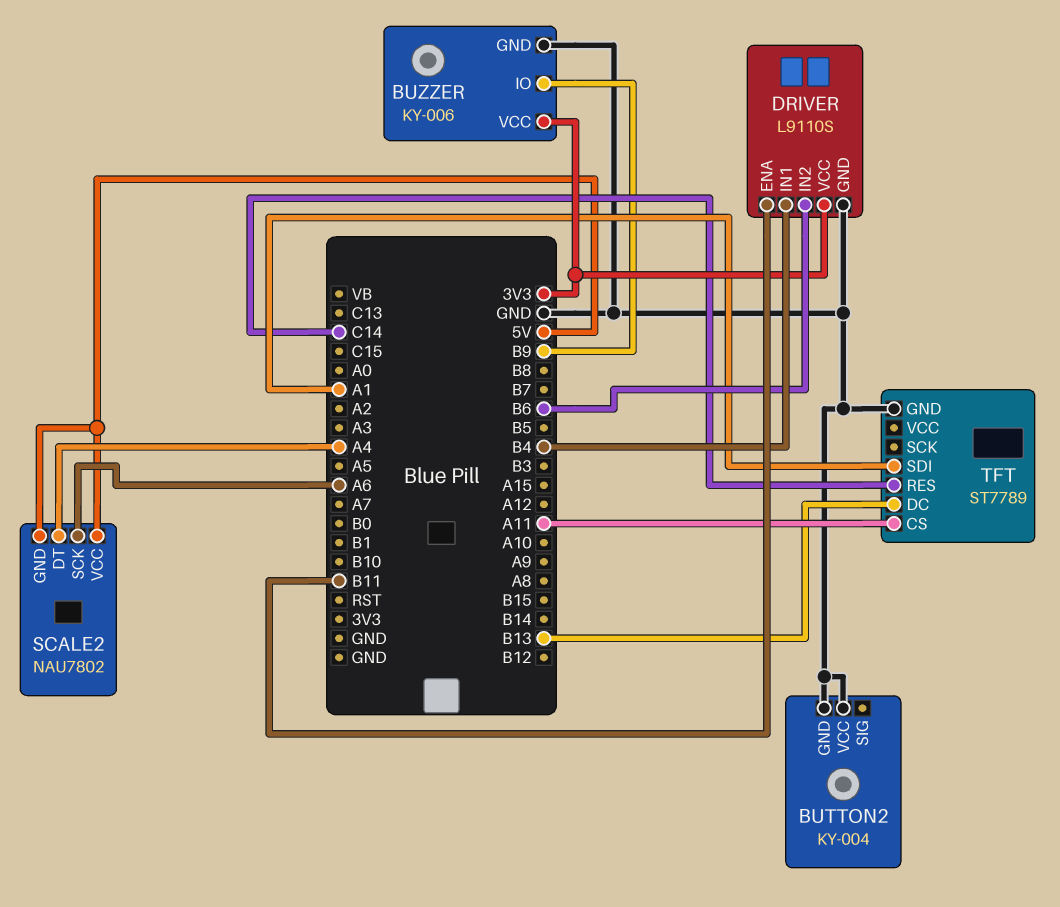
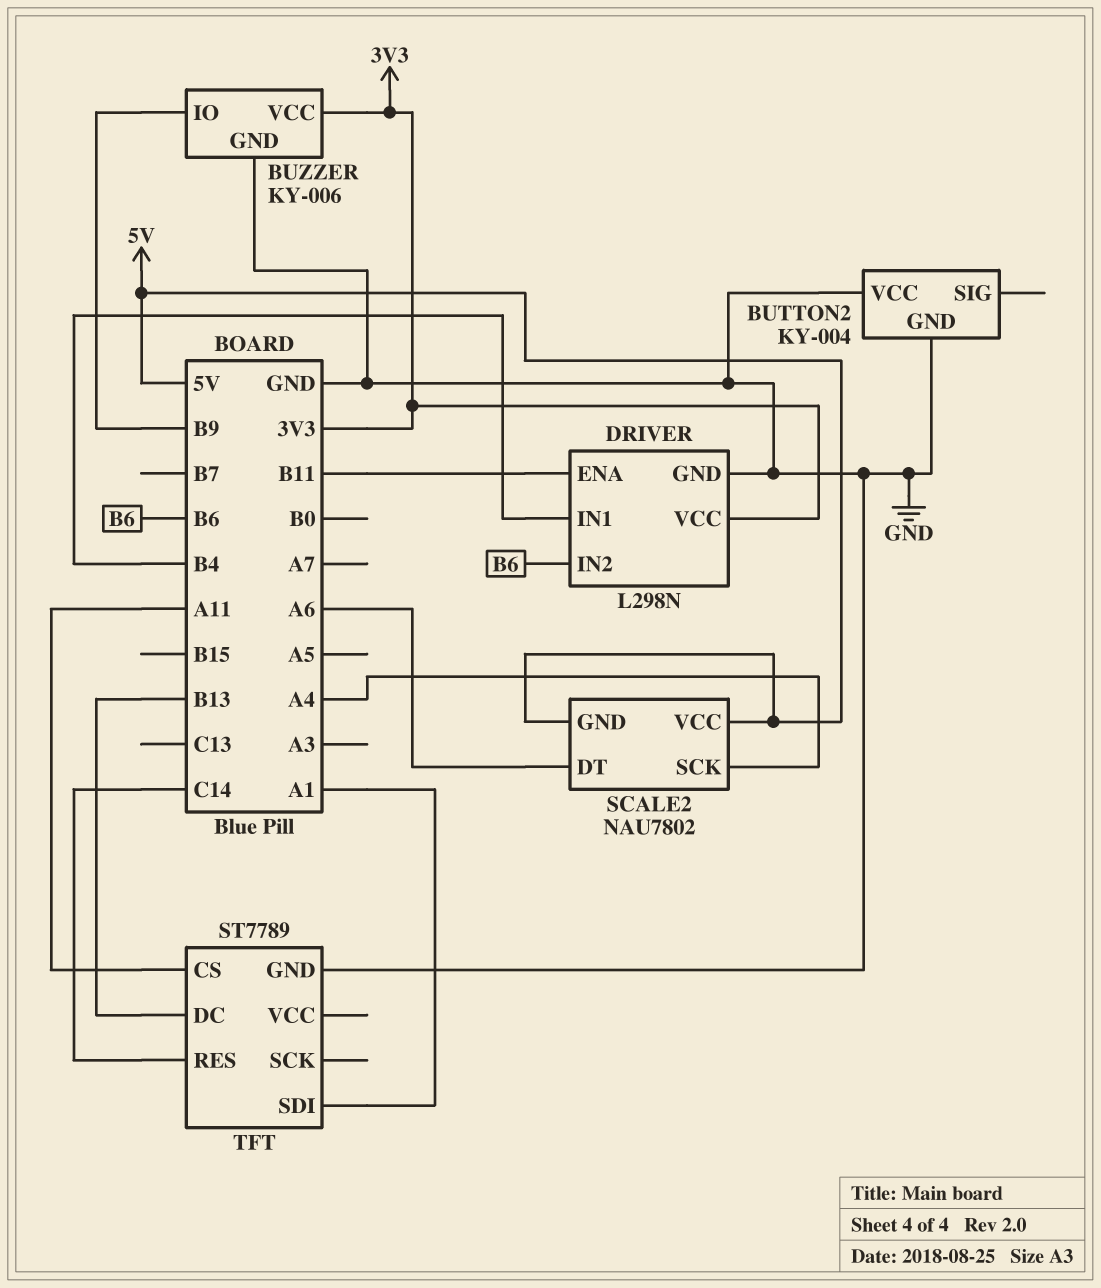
DRIVER: L9110S -> L298N
SCALE2 pin DT: A4 -> A6
SCALE2 pin SCK: A6 -> A4

